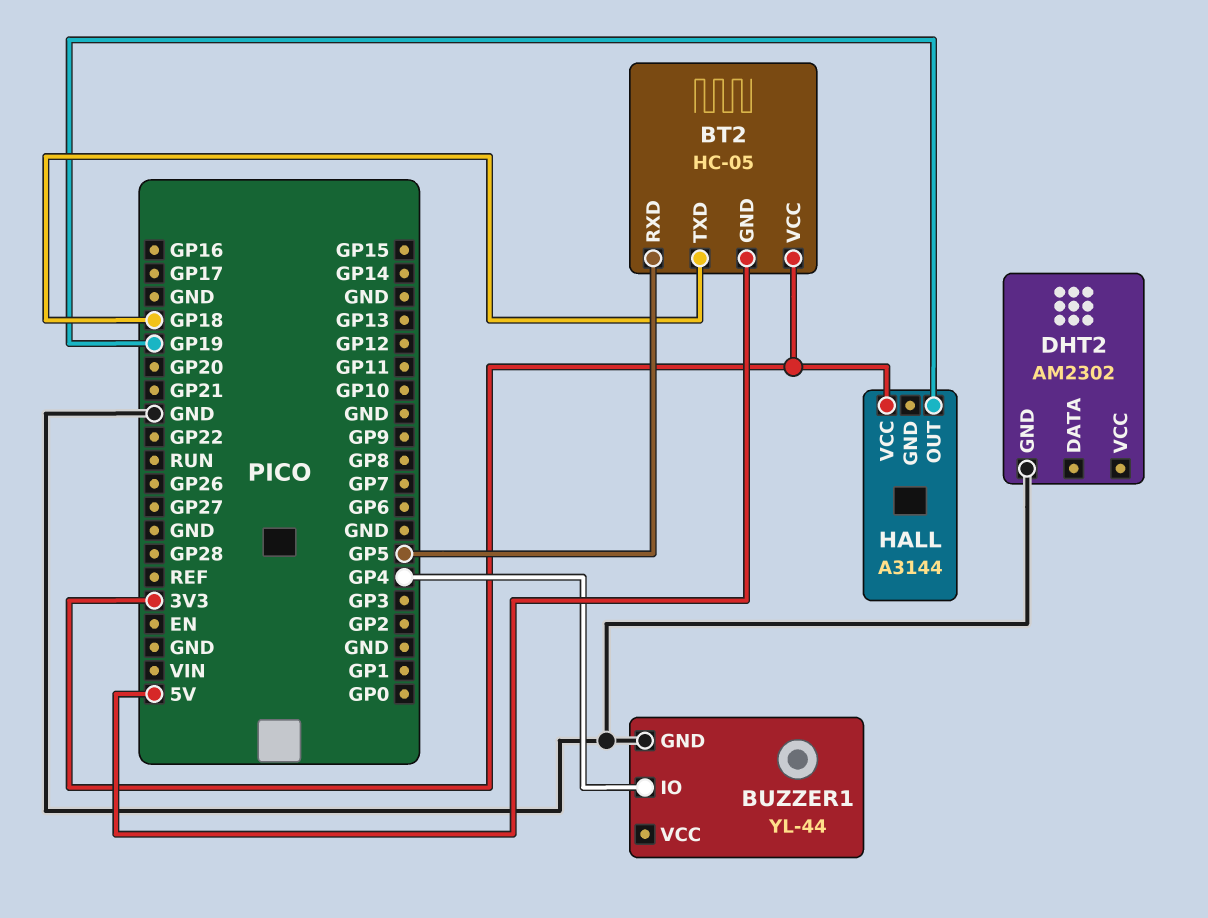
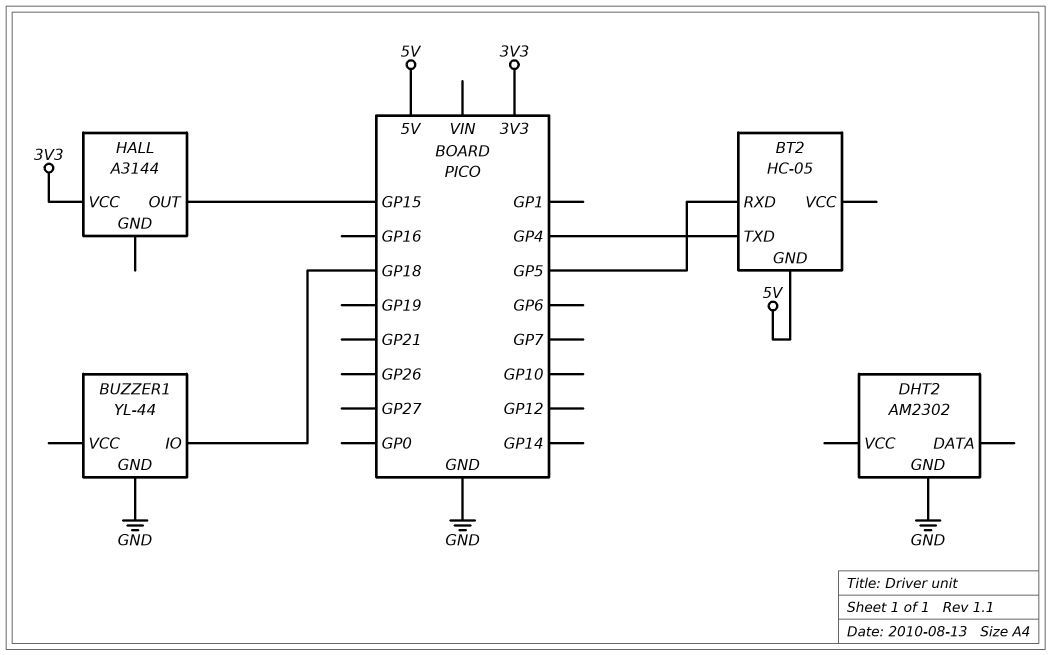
BT2 pin TXD: GP18 -> GP4
BT2 pin VCC: 3V3 -> none
BUZZER1 pin IO: GP4 -> GP18
HALL pin OUT: GP19 -> GP15

